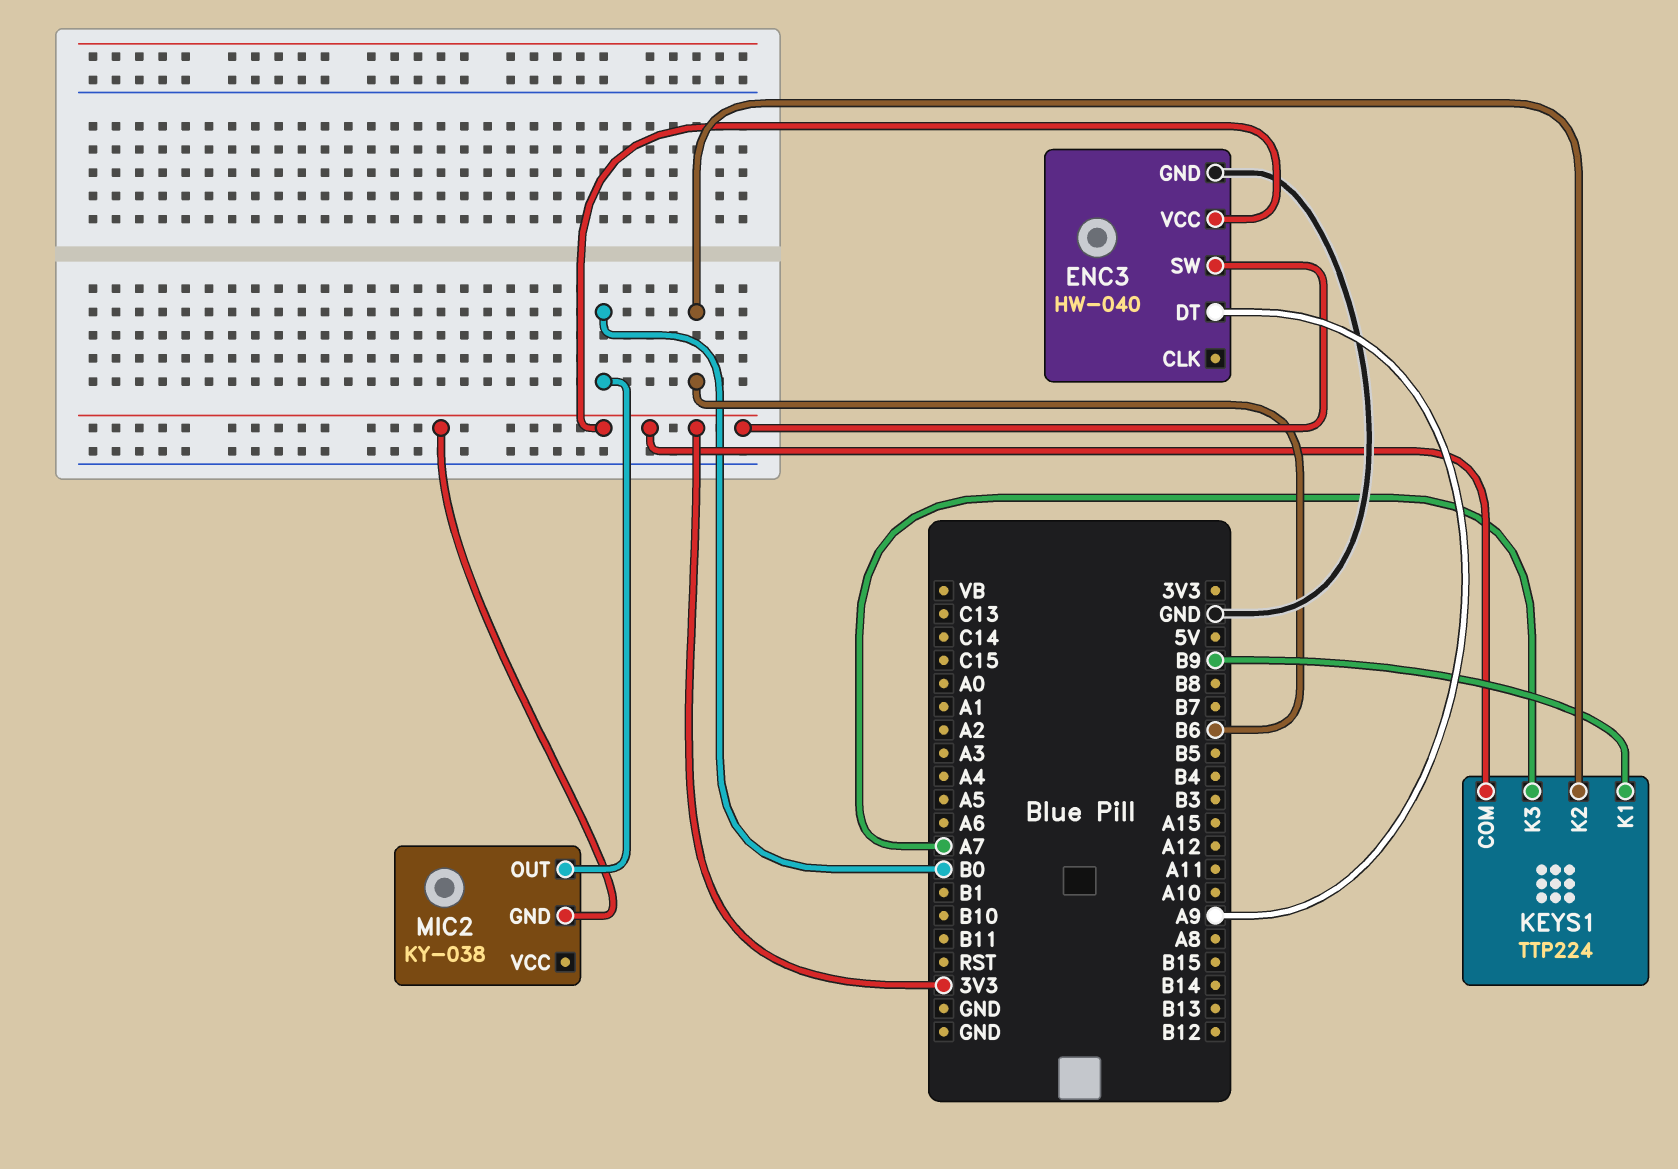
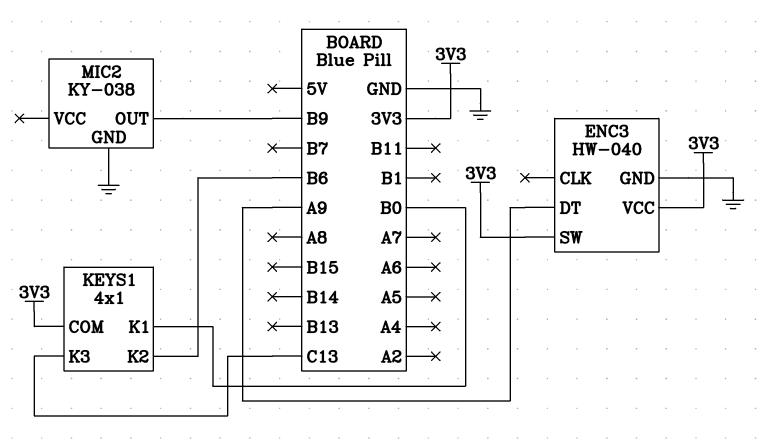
KEYS1: TTP224 -> 4x1
KEYS1 pin K1: B9 -> B0
KEYS1 pin K3: A7 -> C13
MIC2 pin GND: 3V3 -> GND
MIC2 pin OUT: B0 -> B9

